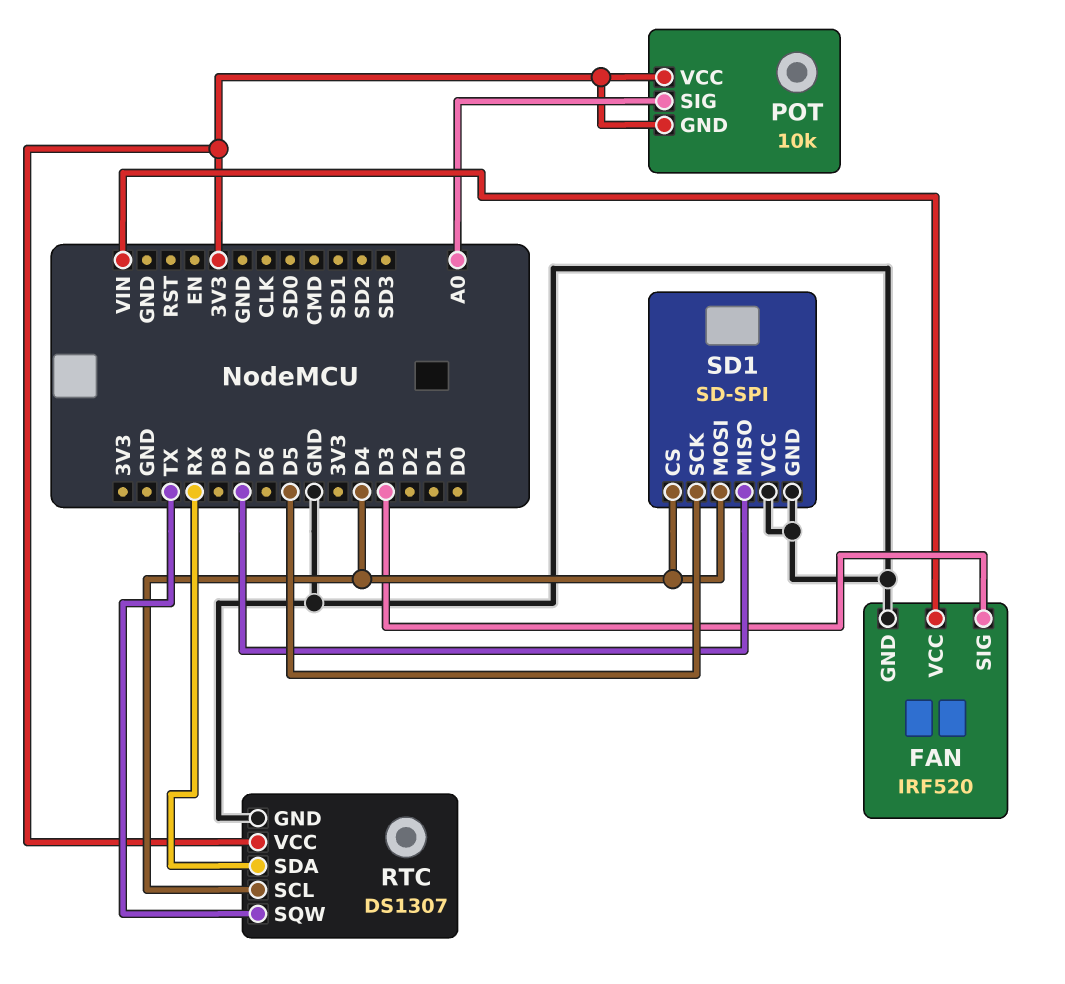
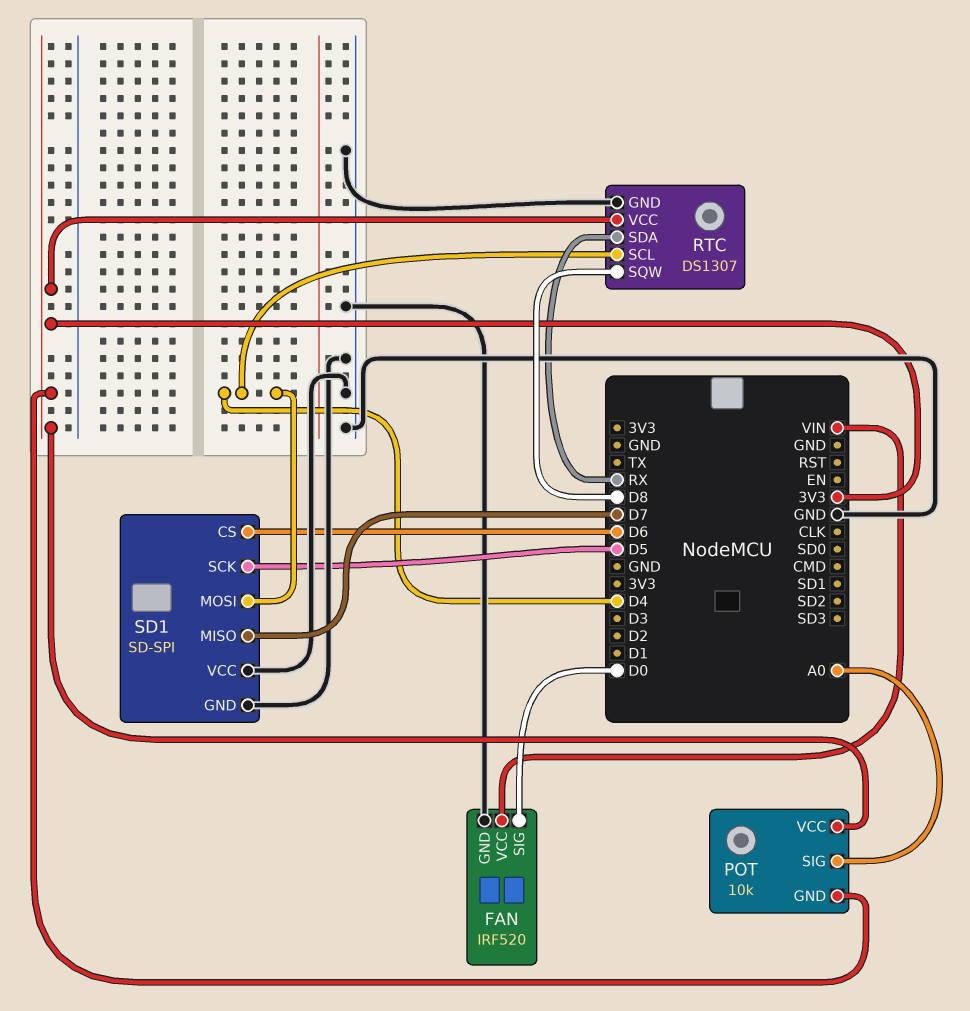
FAN pin SIG: D3 -> D0
RTC pin SQW: TX -> D8
SD1 pin CS: D4 -> D6

